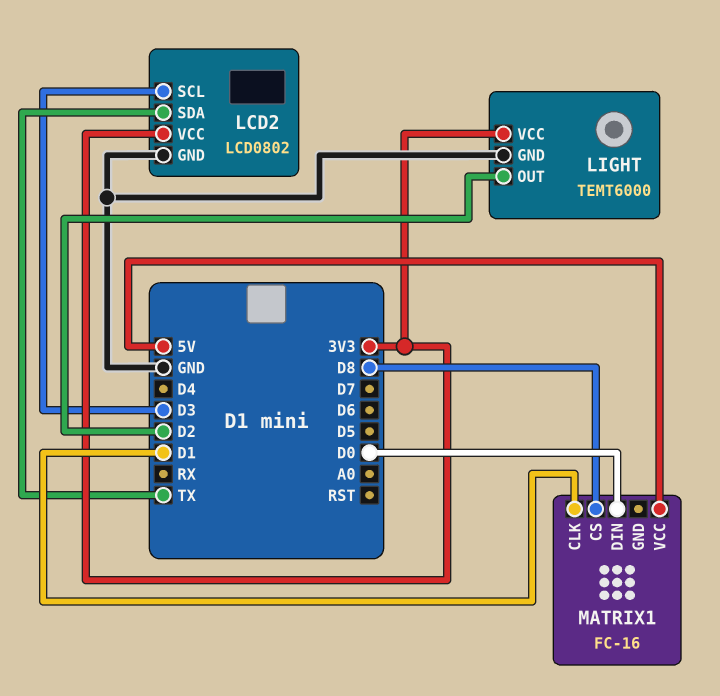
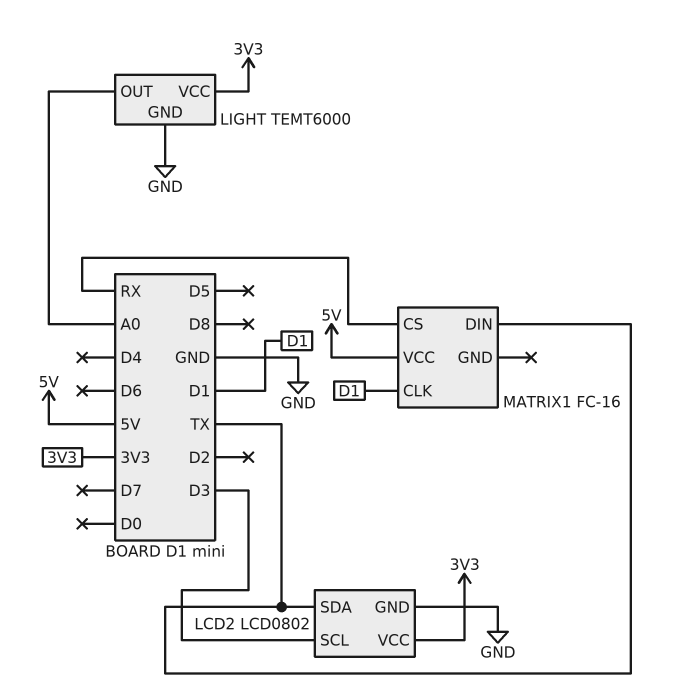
LIGHT pin OUT: D2 -> A0
MATRIX1 pin CS: D8 -> RX
MATRIX1 pin DIN: D0 -> TX

